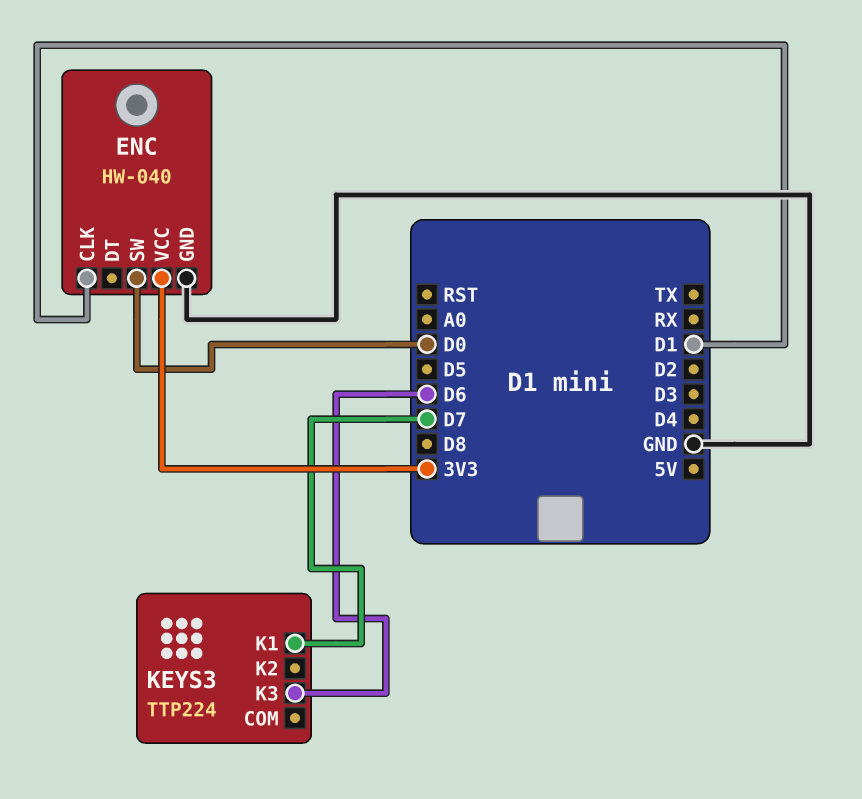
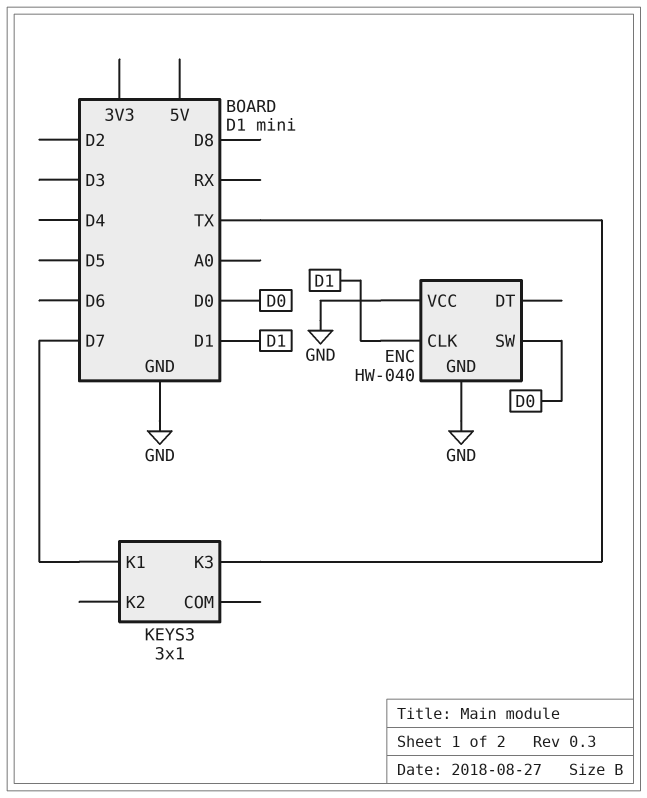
ENC pin VCC: 3V3 -> GND
KEYS3: TTP224 -> 3x1
KEYS3 pin K3: D6 -> TX

